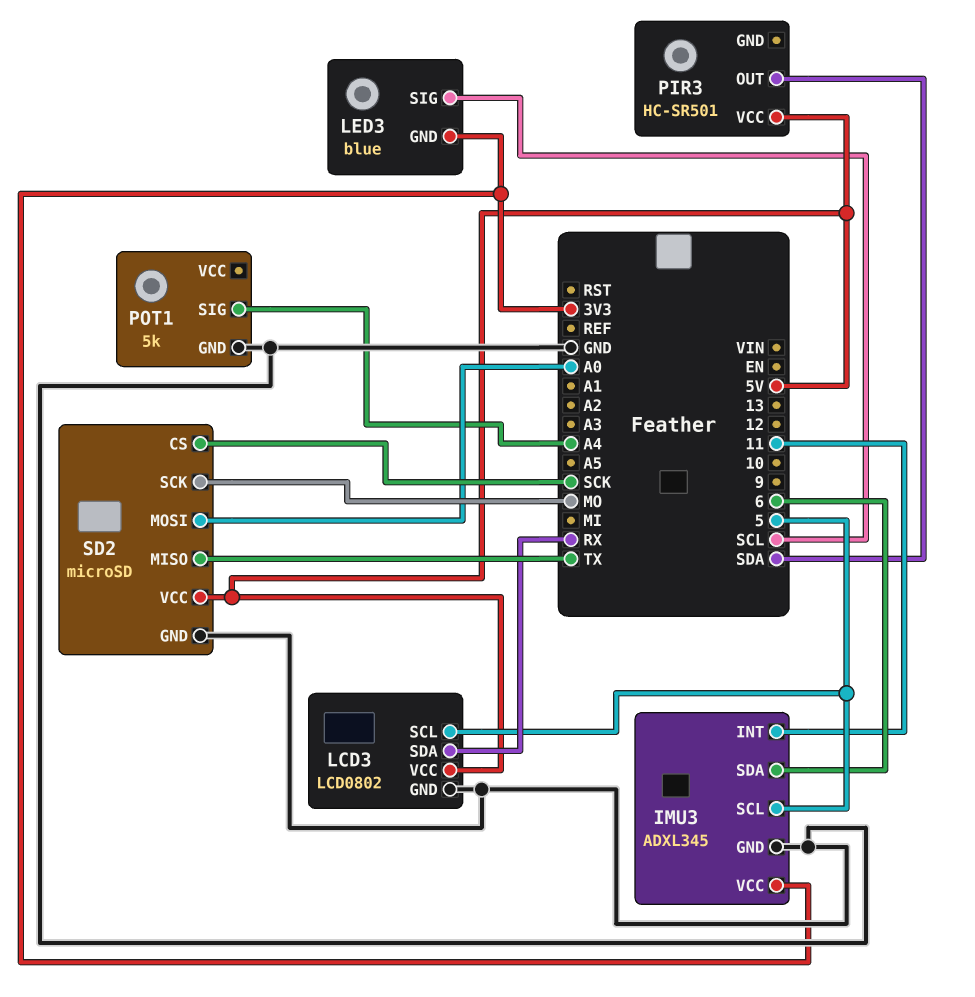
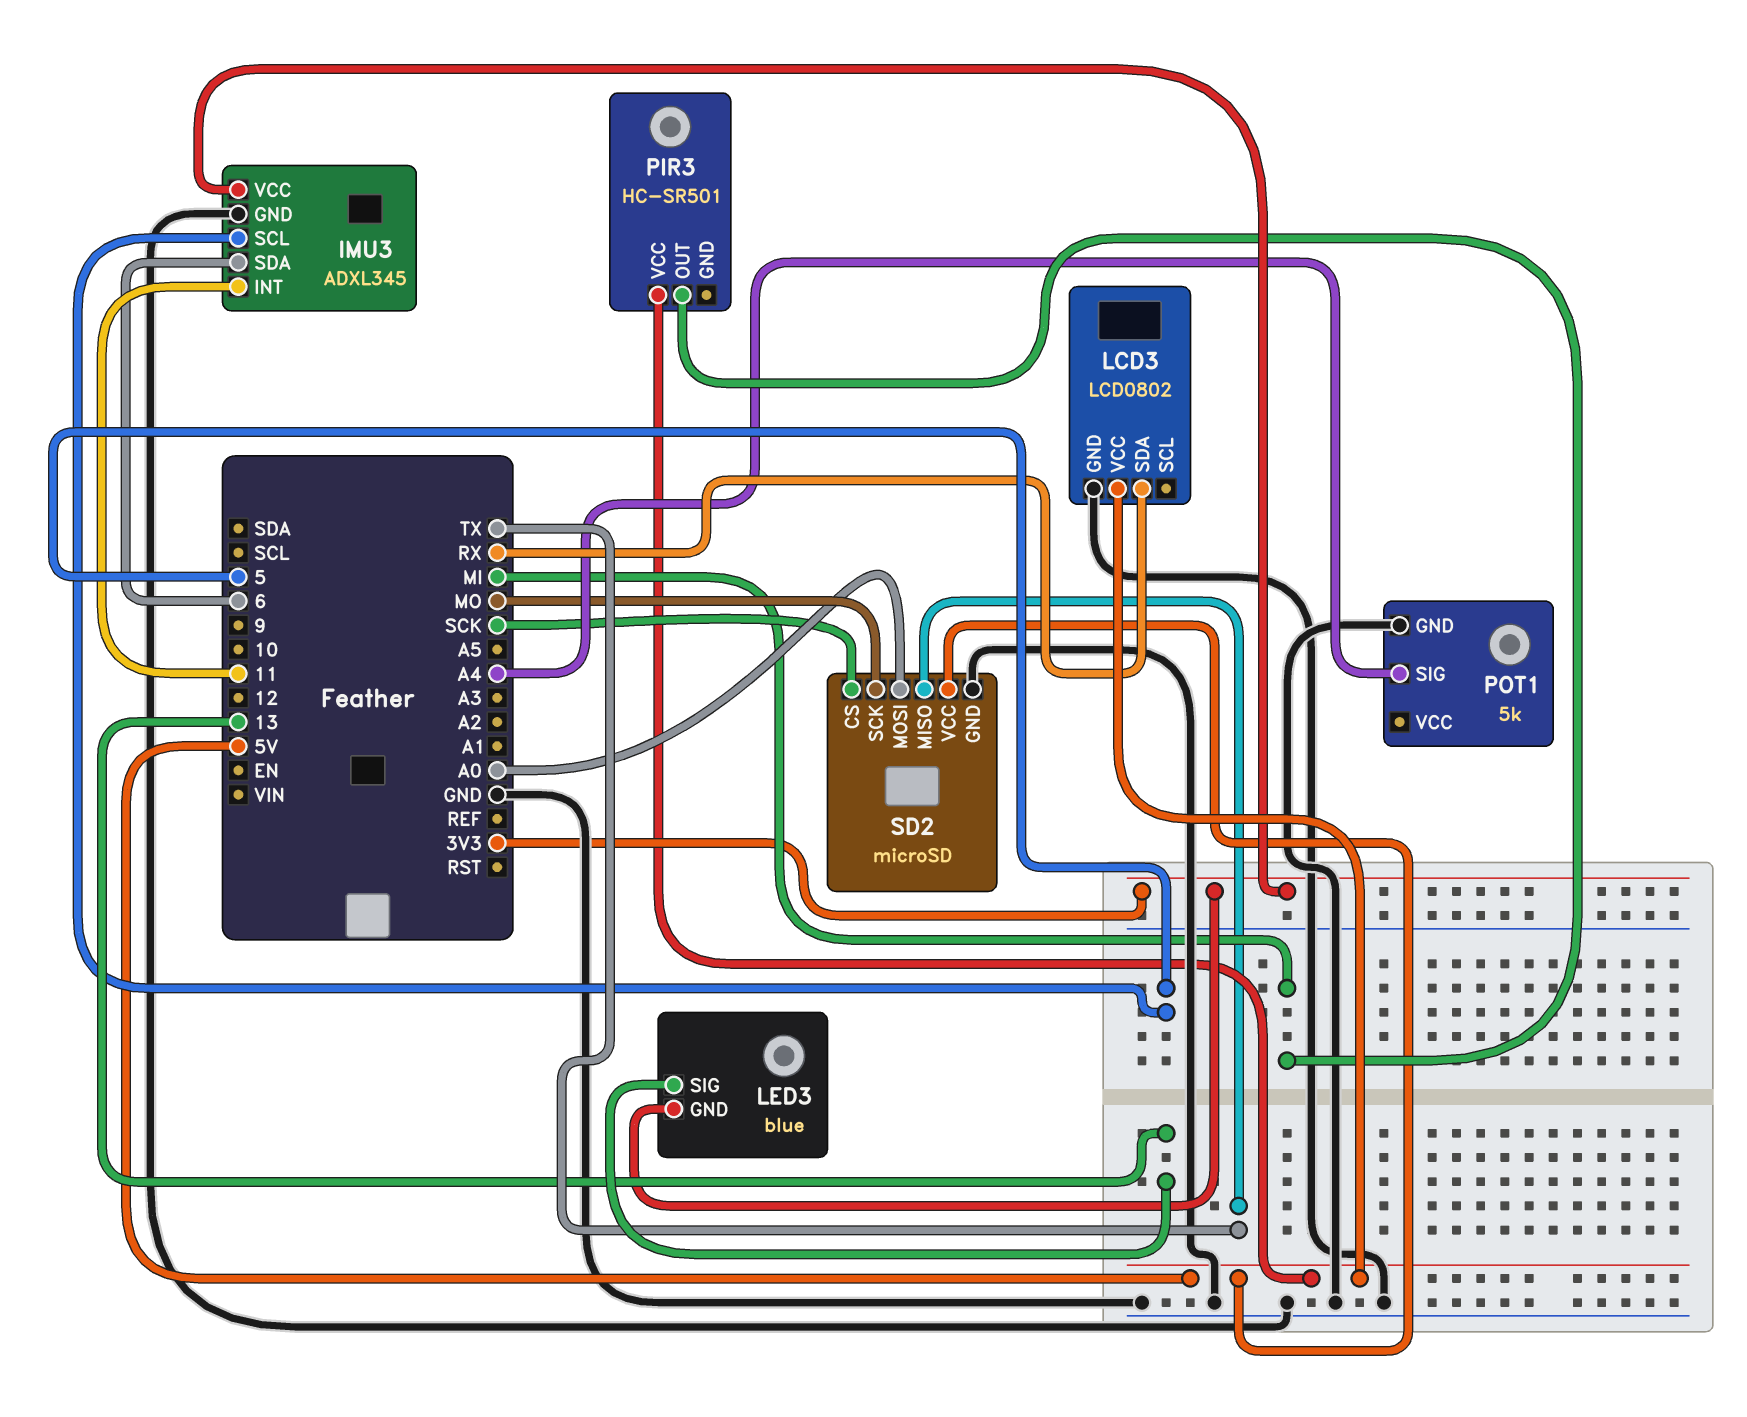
LCD3 pin SCL: 5 -> none
LED3 pin SIG: SCL -> 13
PIR3 pin OUT: SDA -> MI

